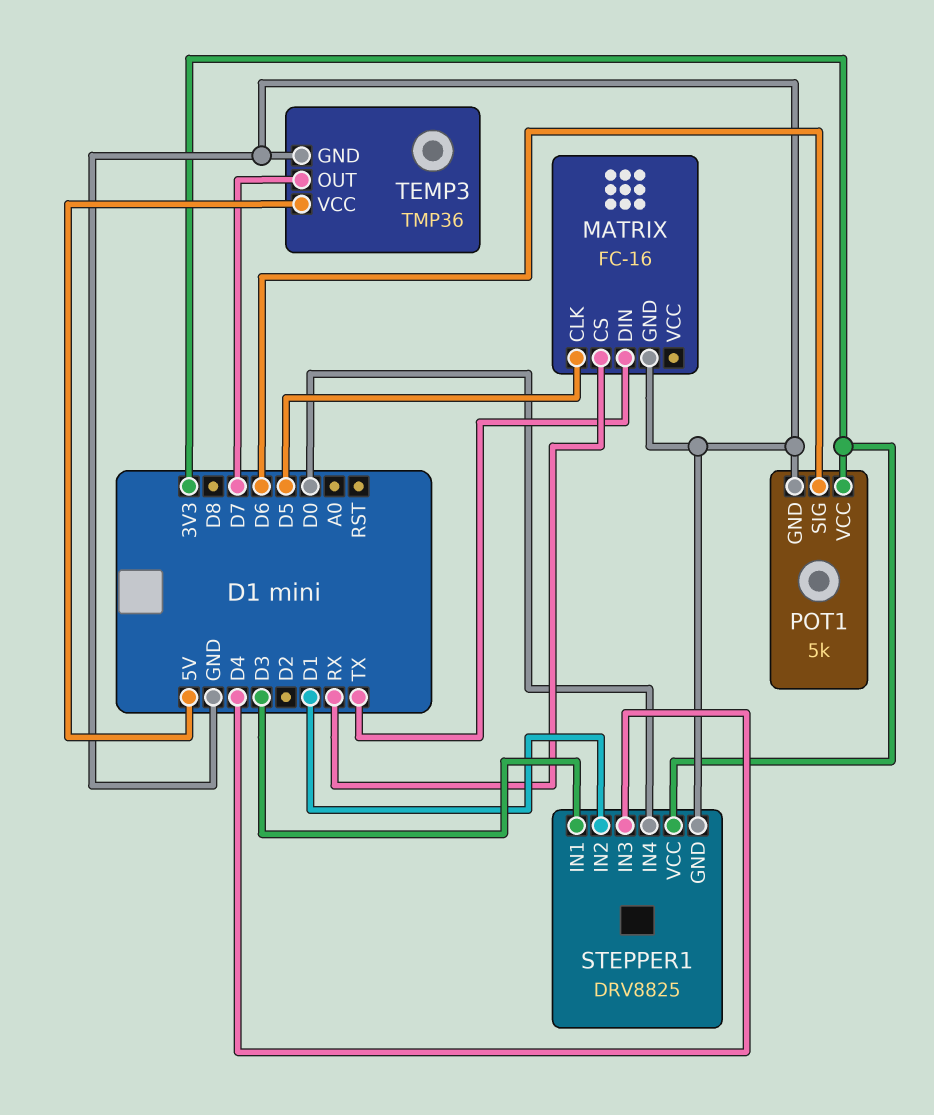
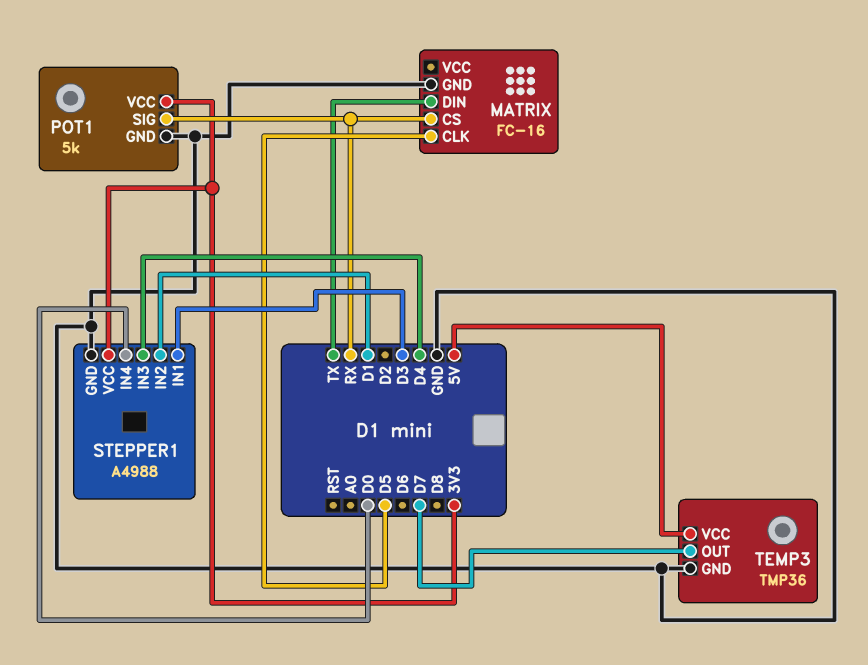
POT1 pin SIG: D6 -> RX
STEPPER1: DRV8825 -> A4988

